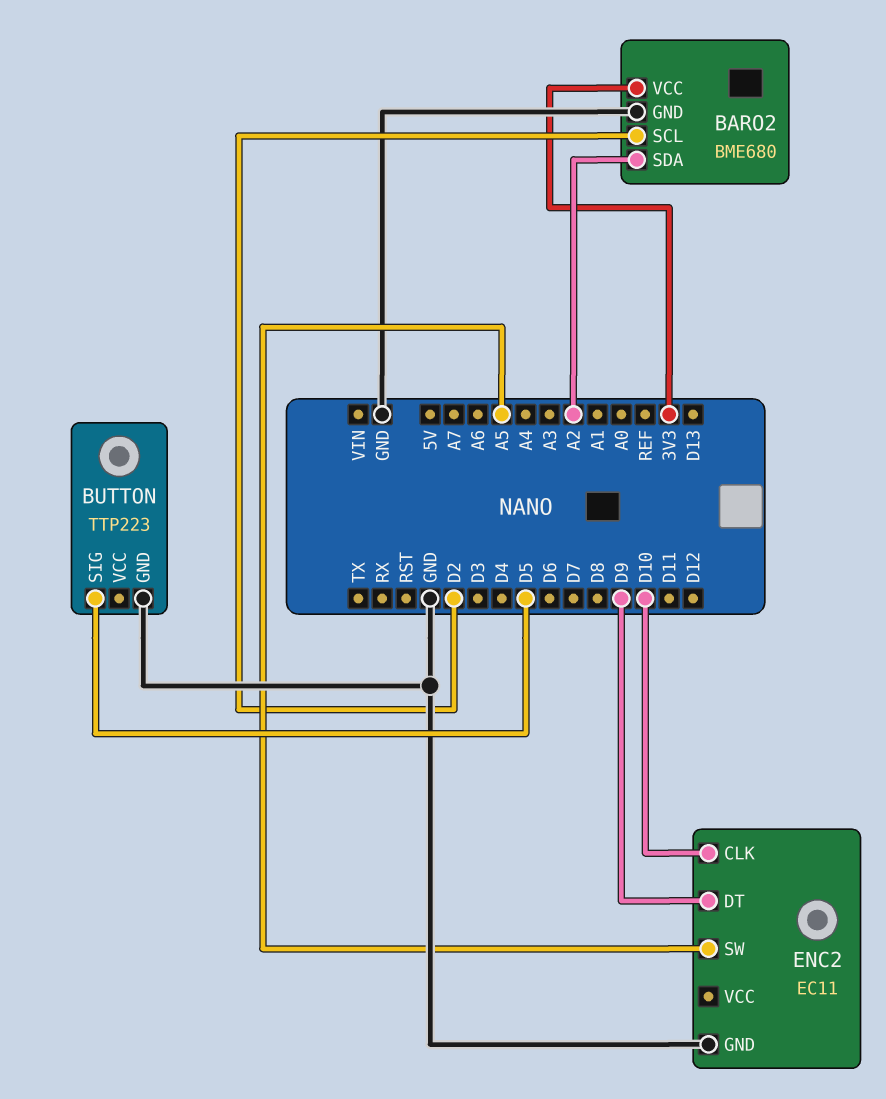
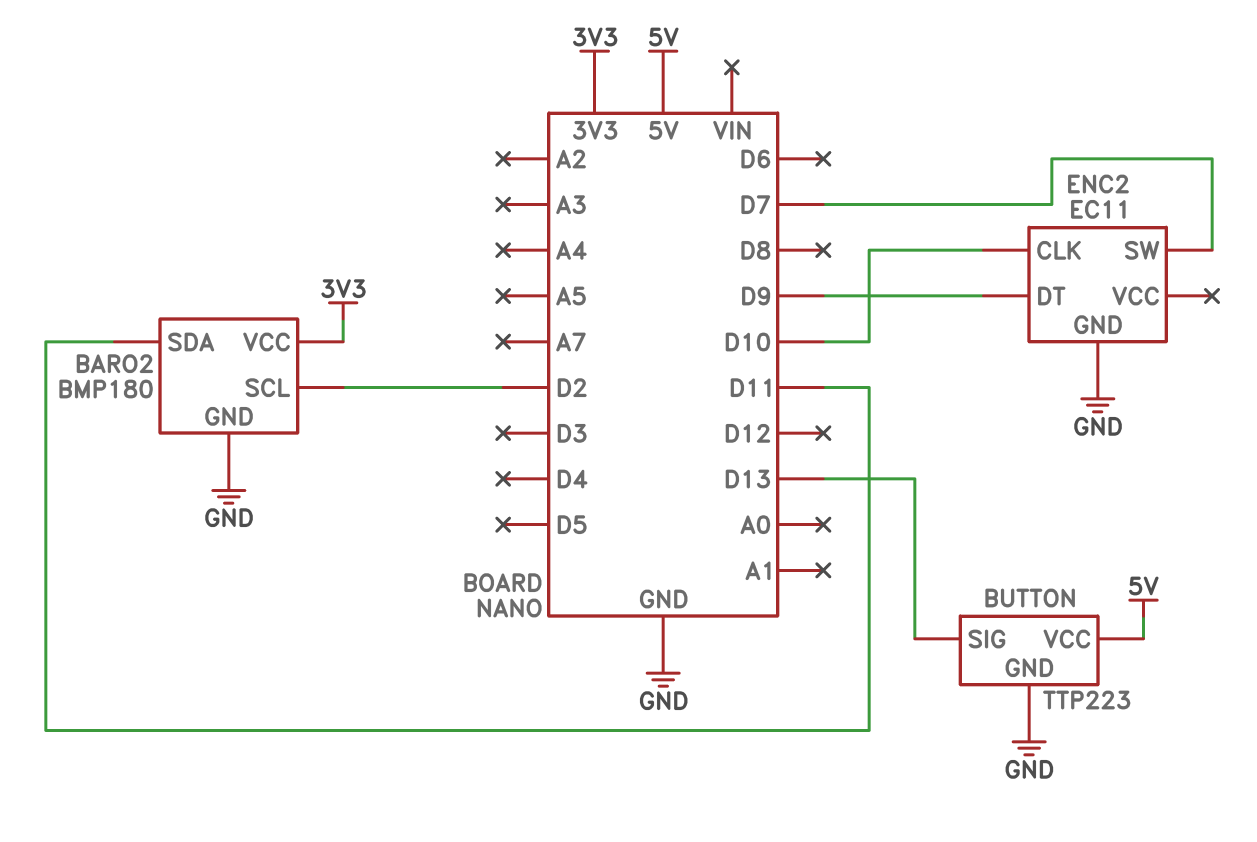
BARO2: BME680 -> BMP180
BARO2 pin SDA: A2 -> D11
BUTTON pin SIG: D5 -> D13
BUTTON pin VCC: none -> 5V
ENC2 pin SW: A5 -> D7

